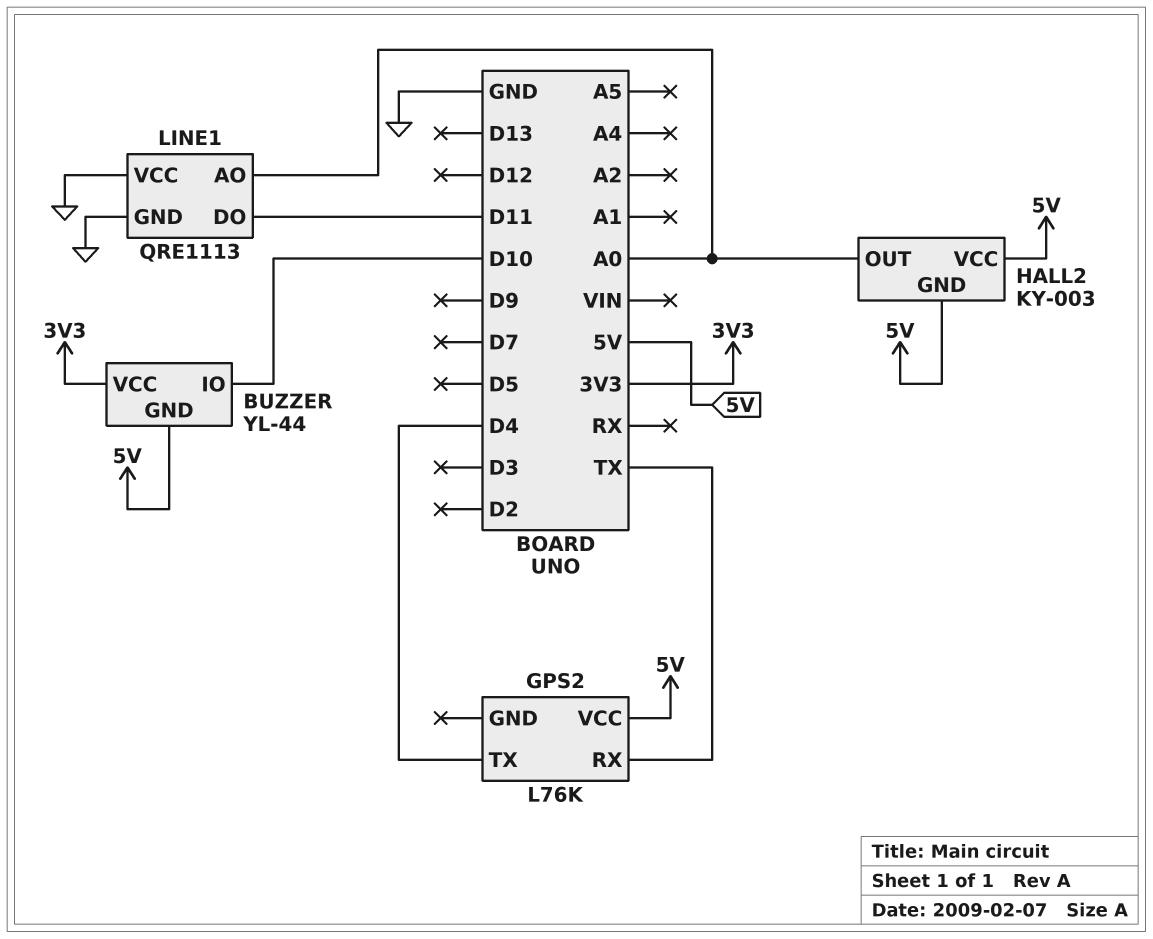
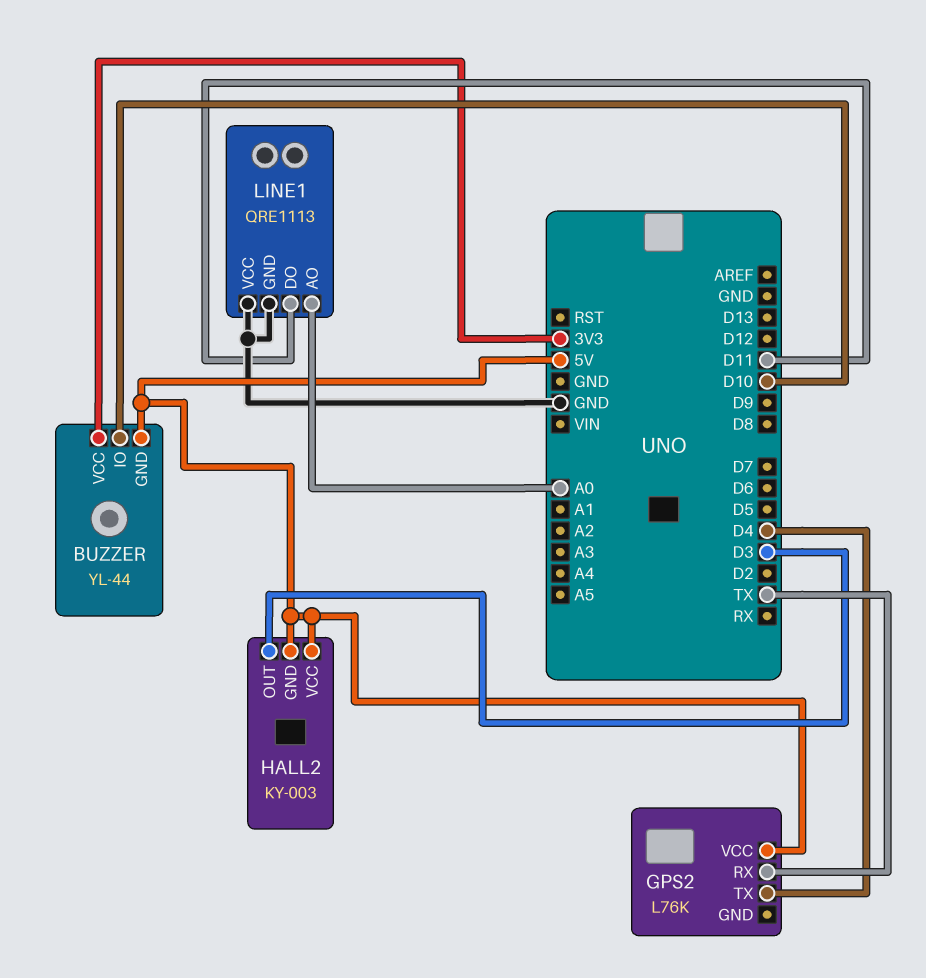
HALL2 pin OUT: A0 -> D3

